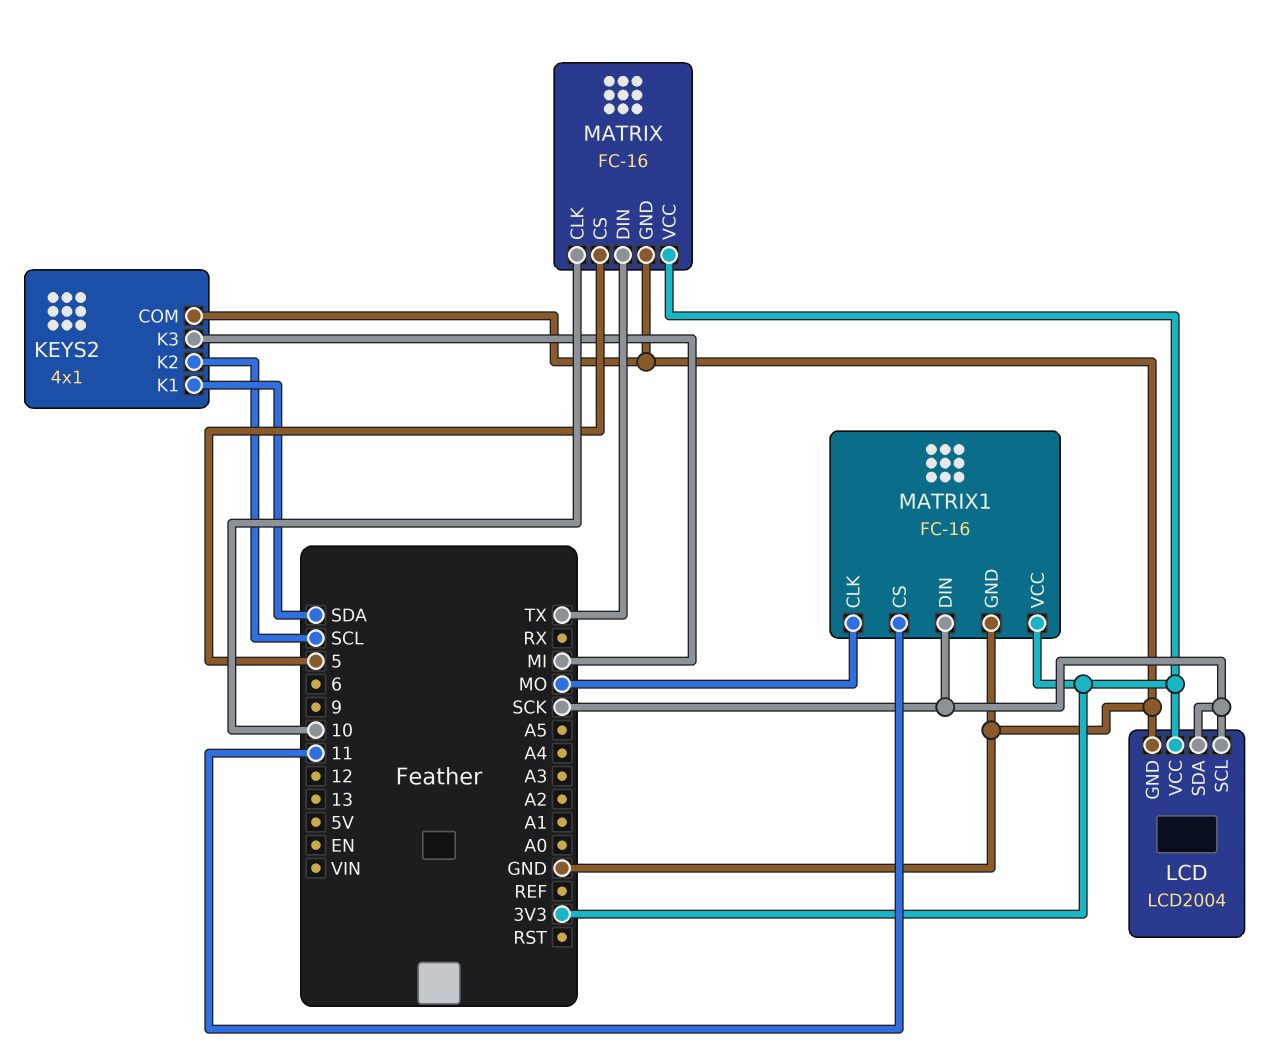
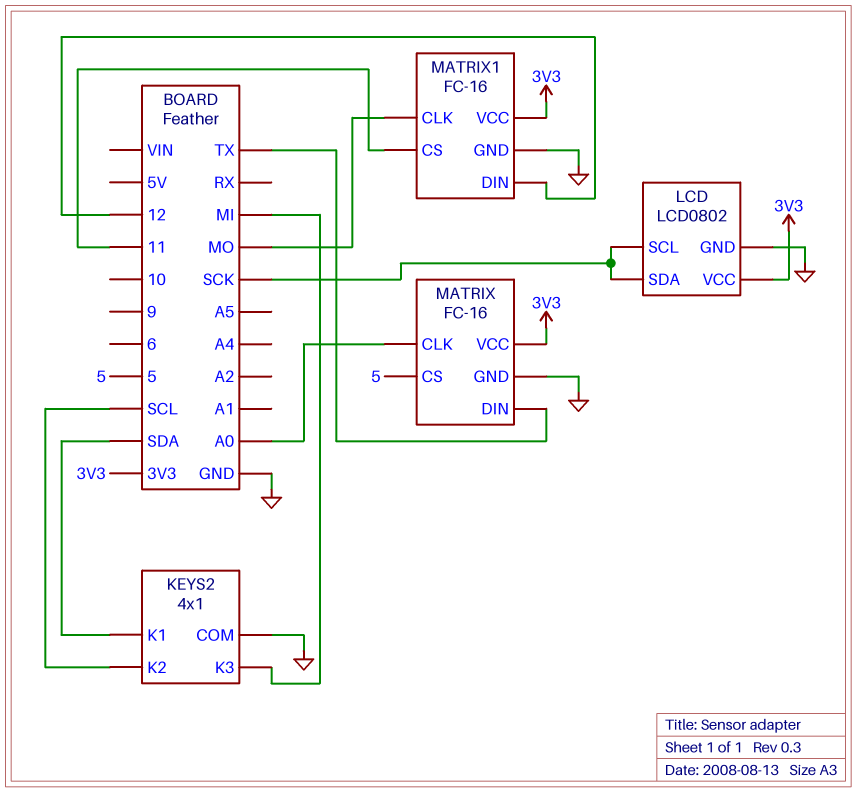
LCD: LCD2004 -> LCD0802
MATRIX pin CLK: 10 -> A0
MATRIX1 pin DIN: SCK -> 12

